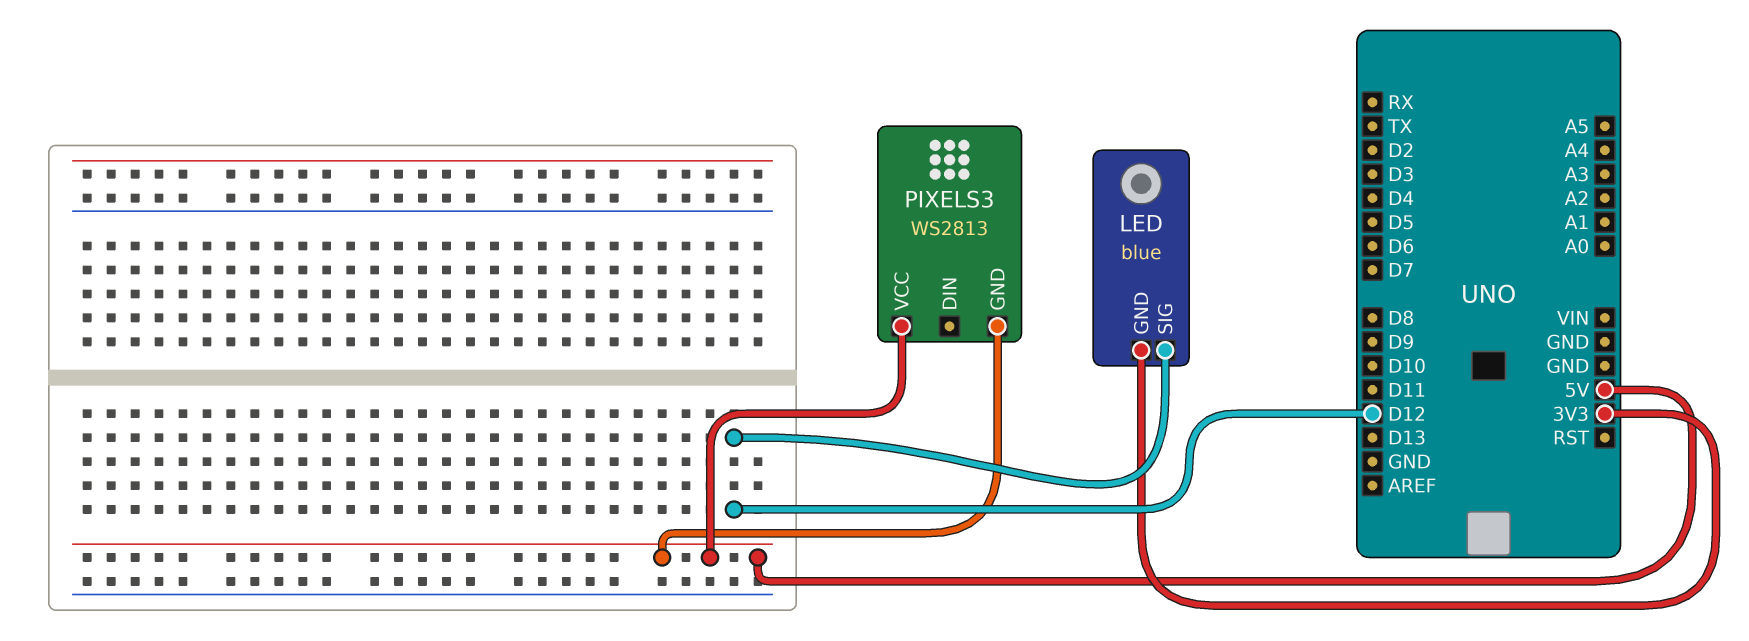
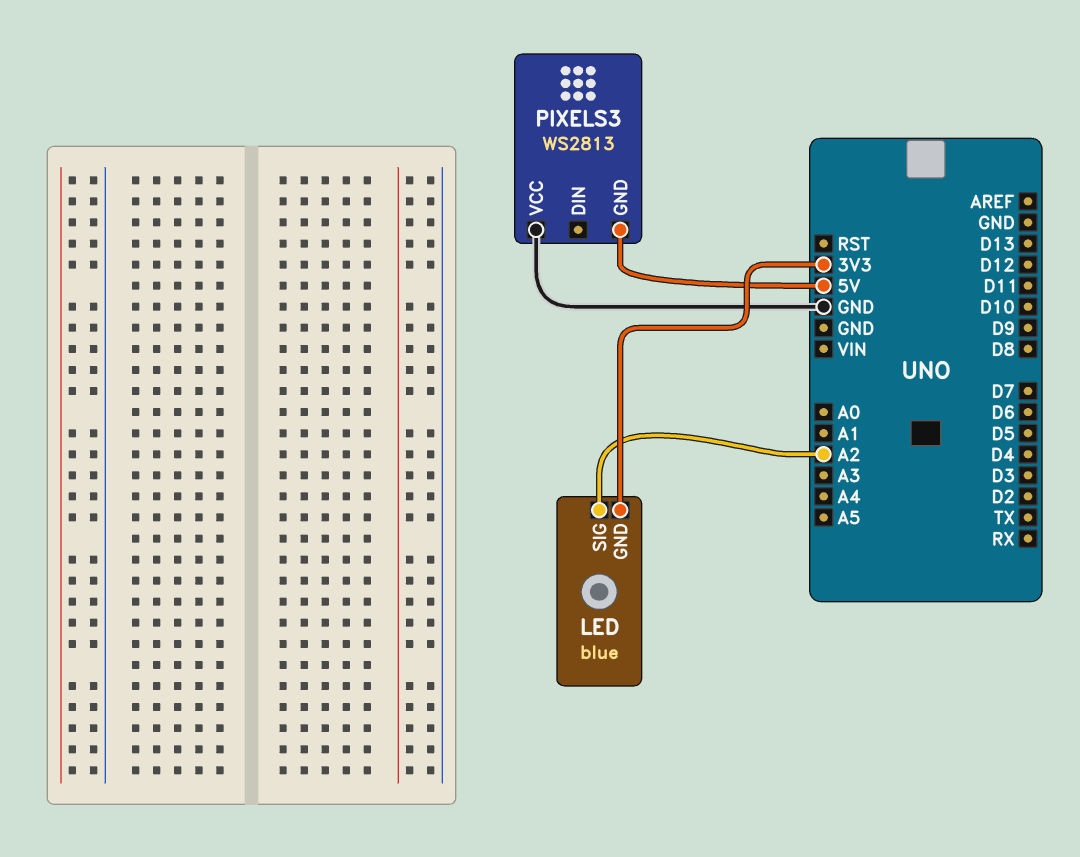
LED pin SIG: D12 -> A2
PIXELS3 pin VCC: 5V -> GND

